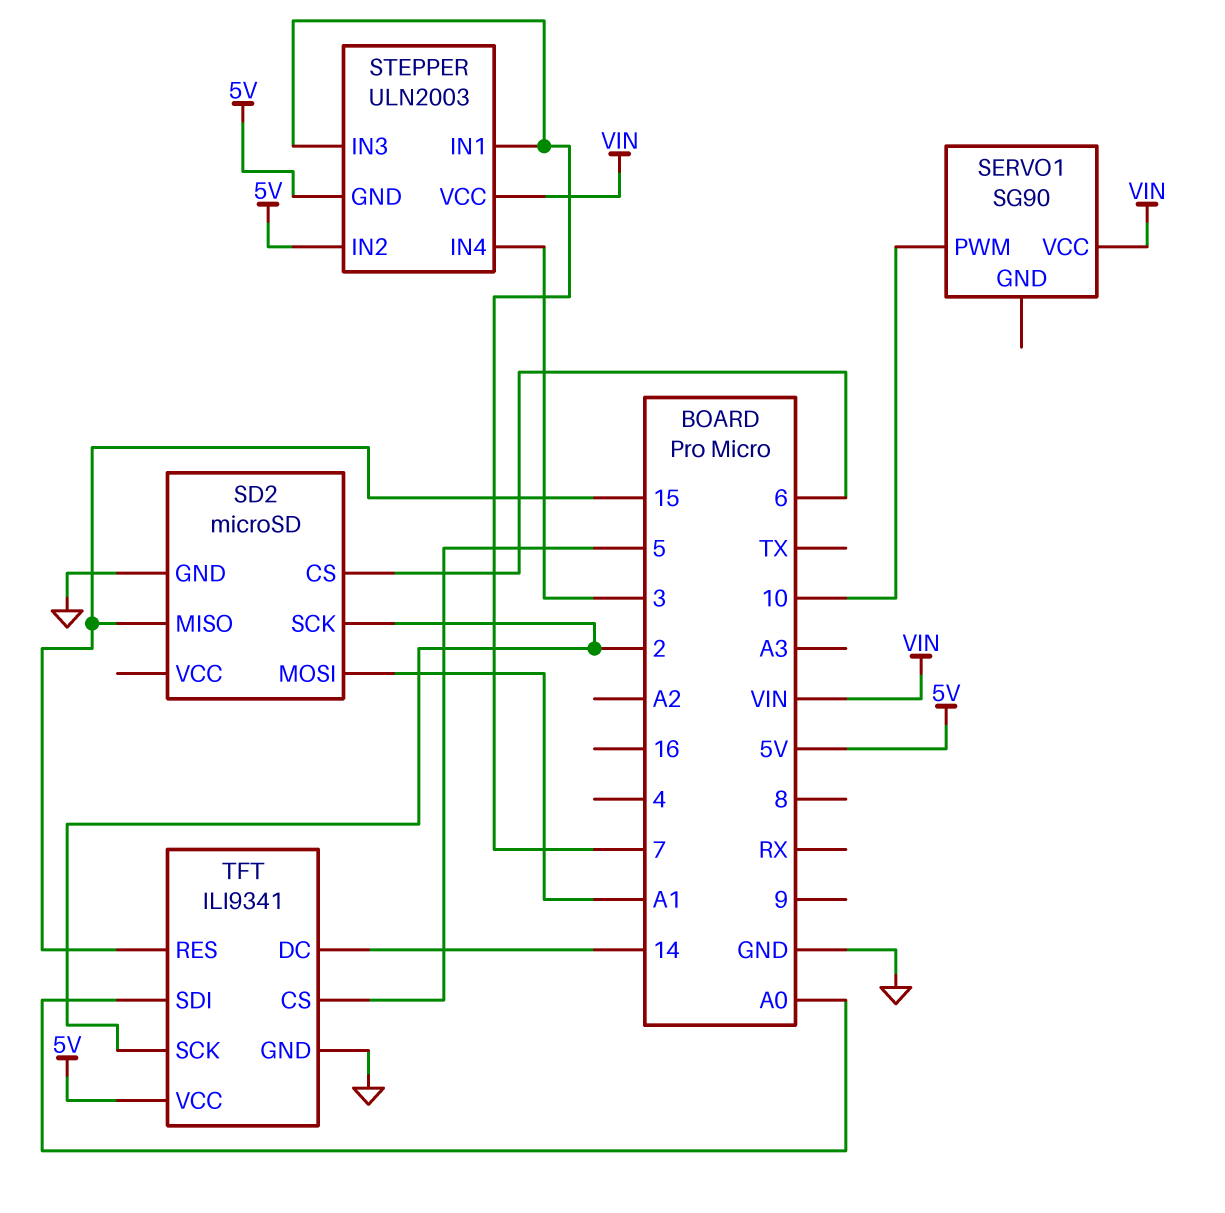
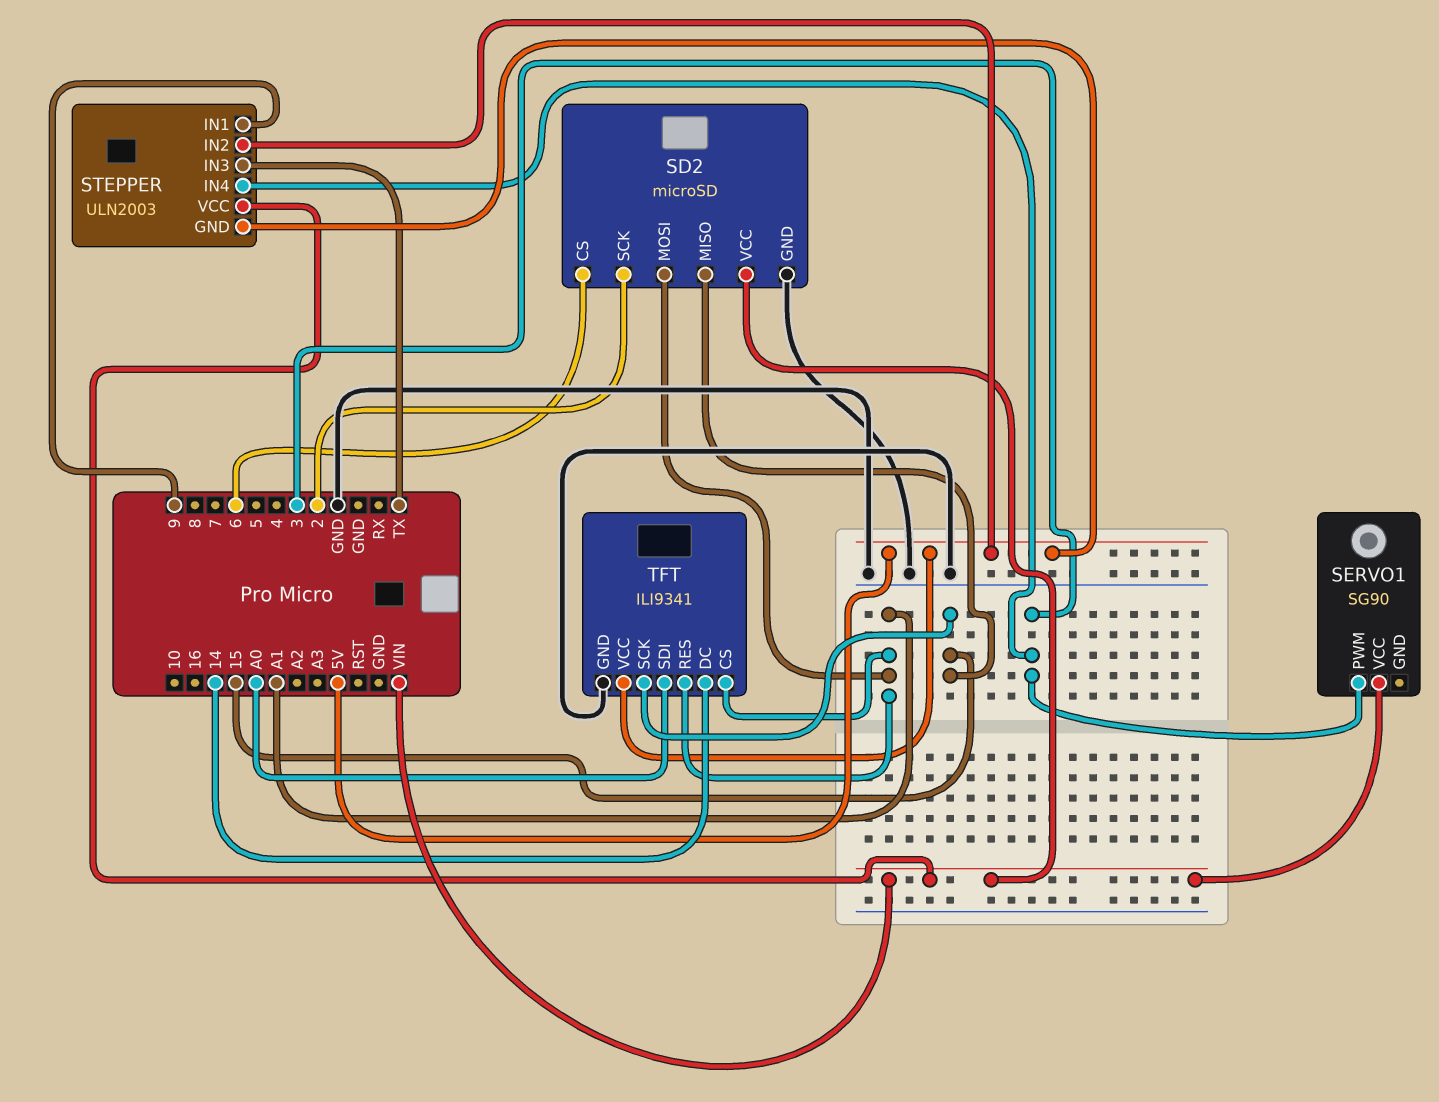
SD2 pin VCC: none -> VIN
SERVO1 pin PWM: 10 -> 3
STEPPER pin IN1: 7 -> 9
STEPPER pin IN3: 7 -> TX
TFT pin CS: 5 -> A1
TFT pin RES: 15 -> A1
TFT pin SCK: 2 -> 15

